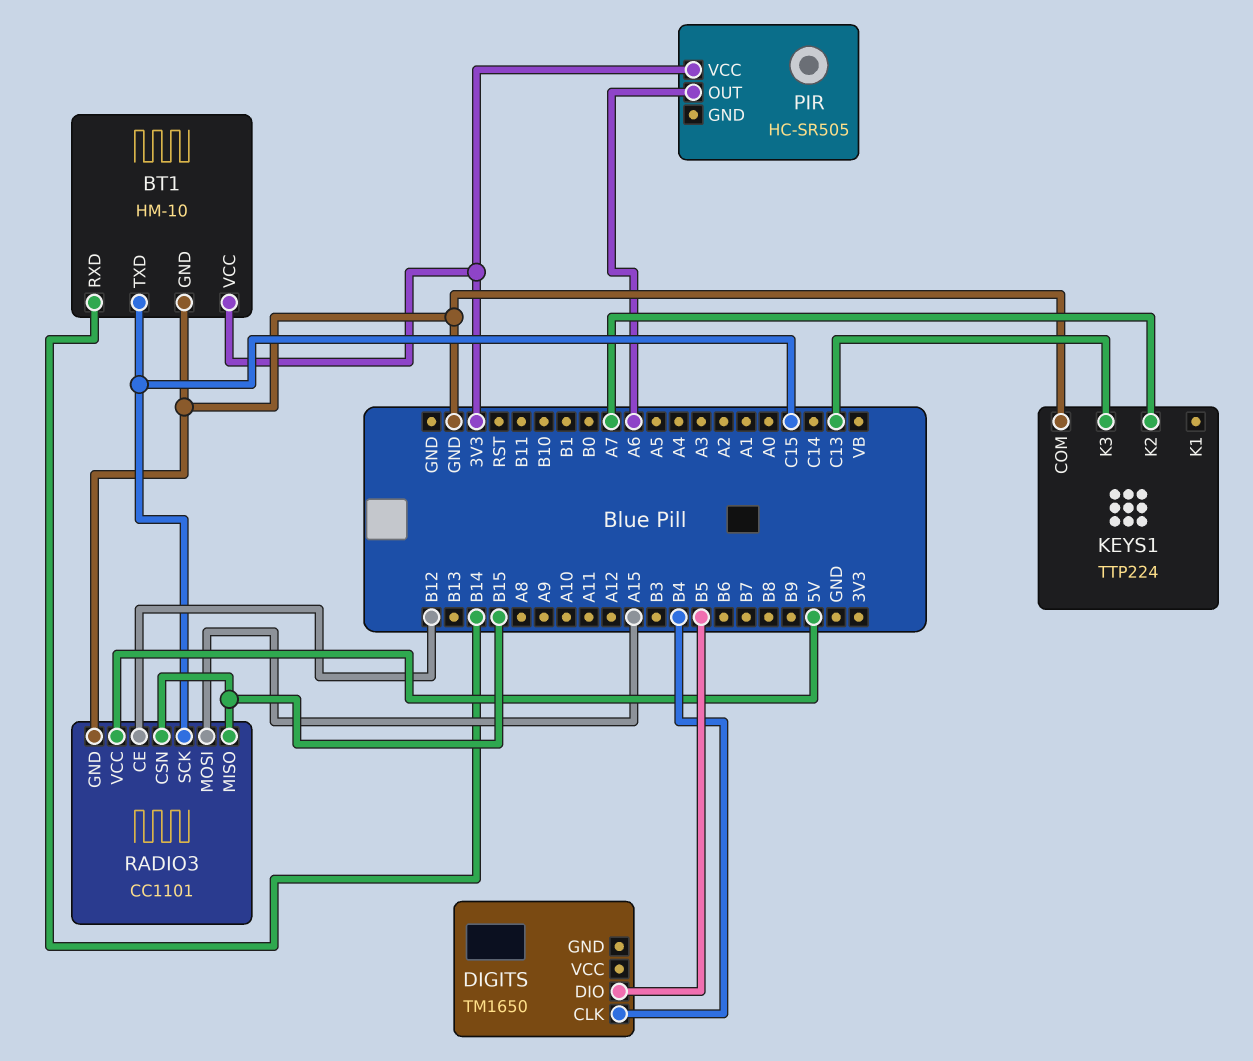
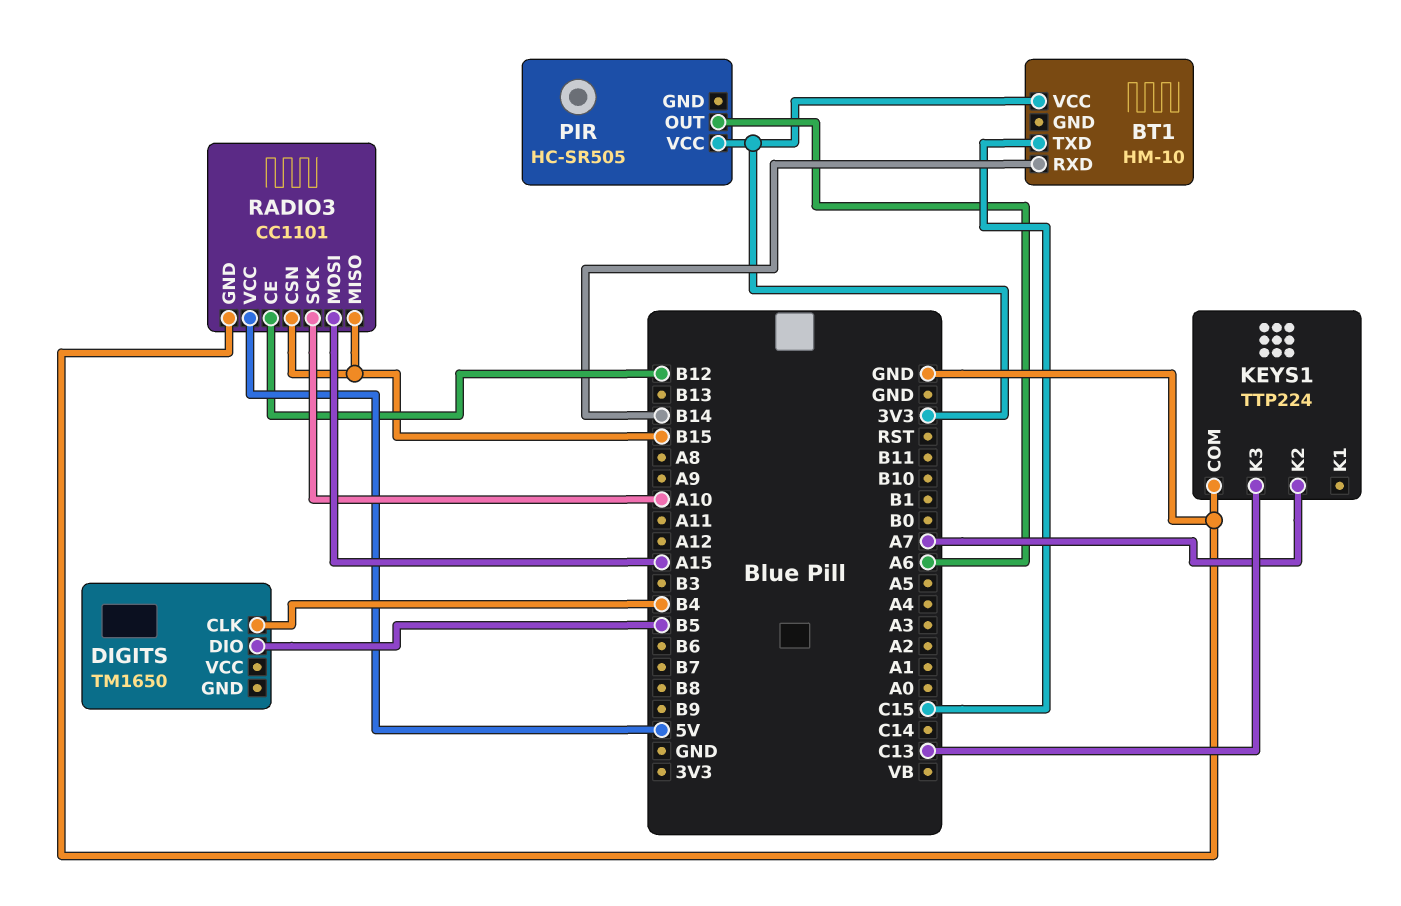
BT1 pin GND: GND -> none
RADIO3 pin SCK: C15 -> A10

